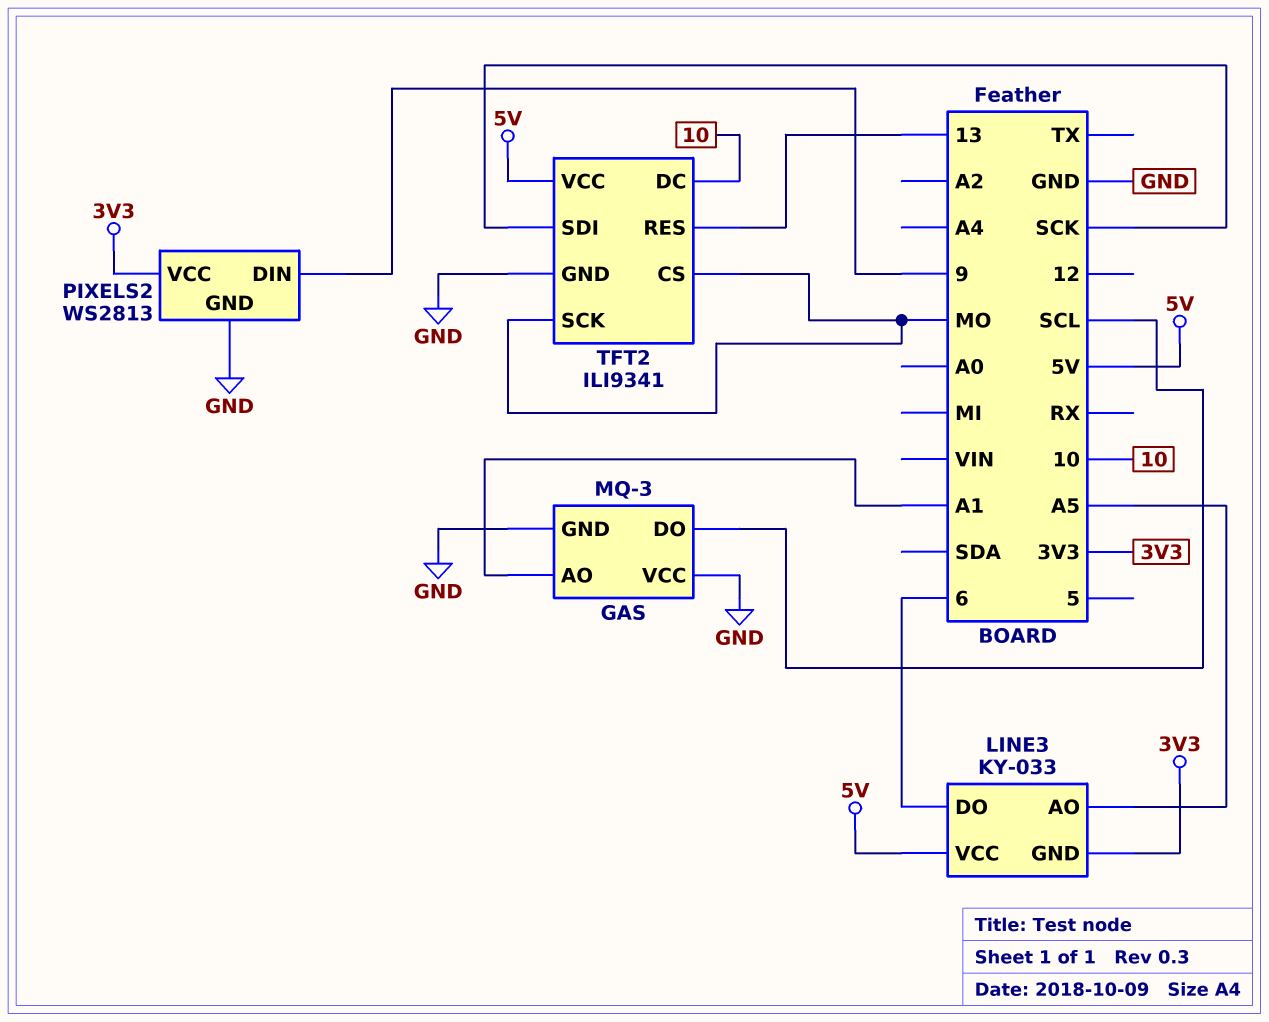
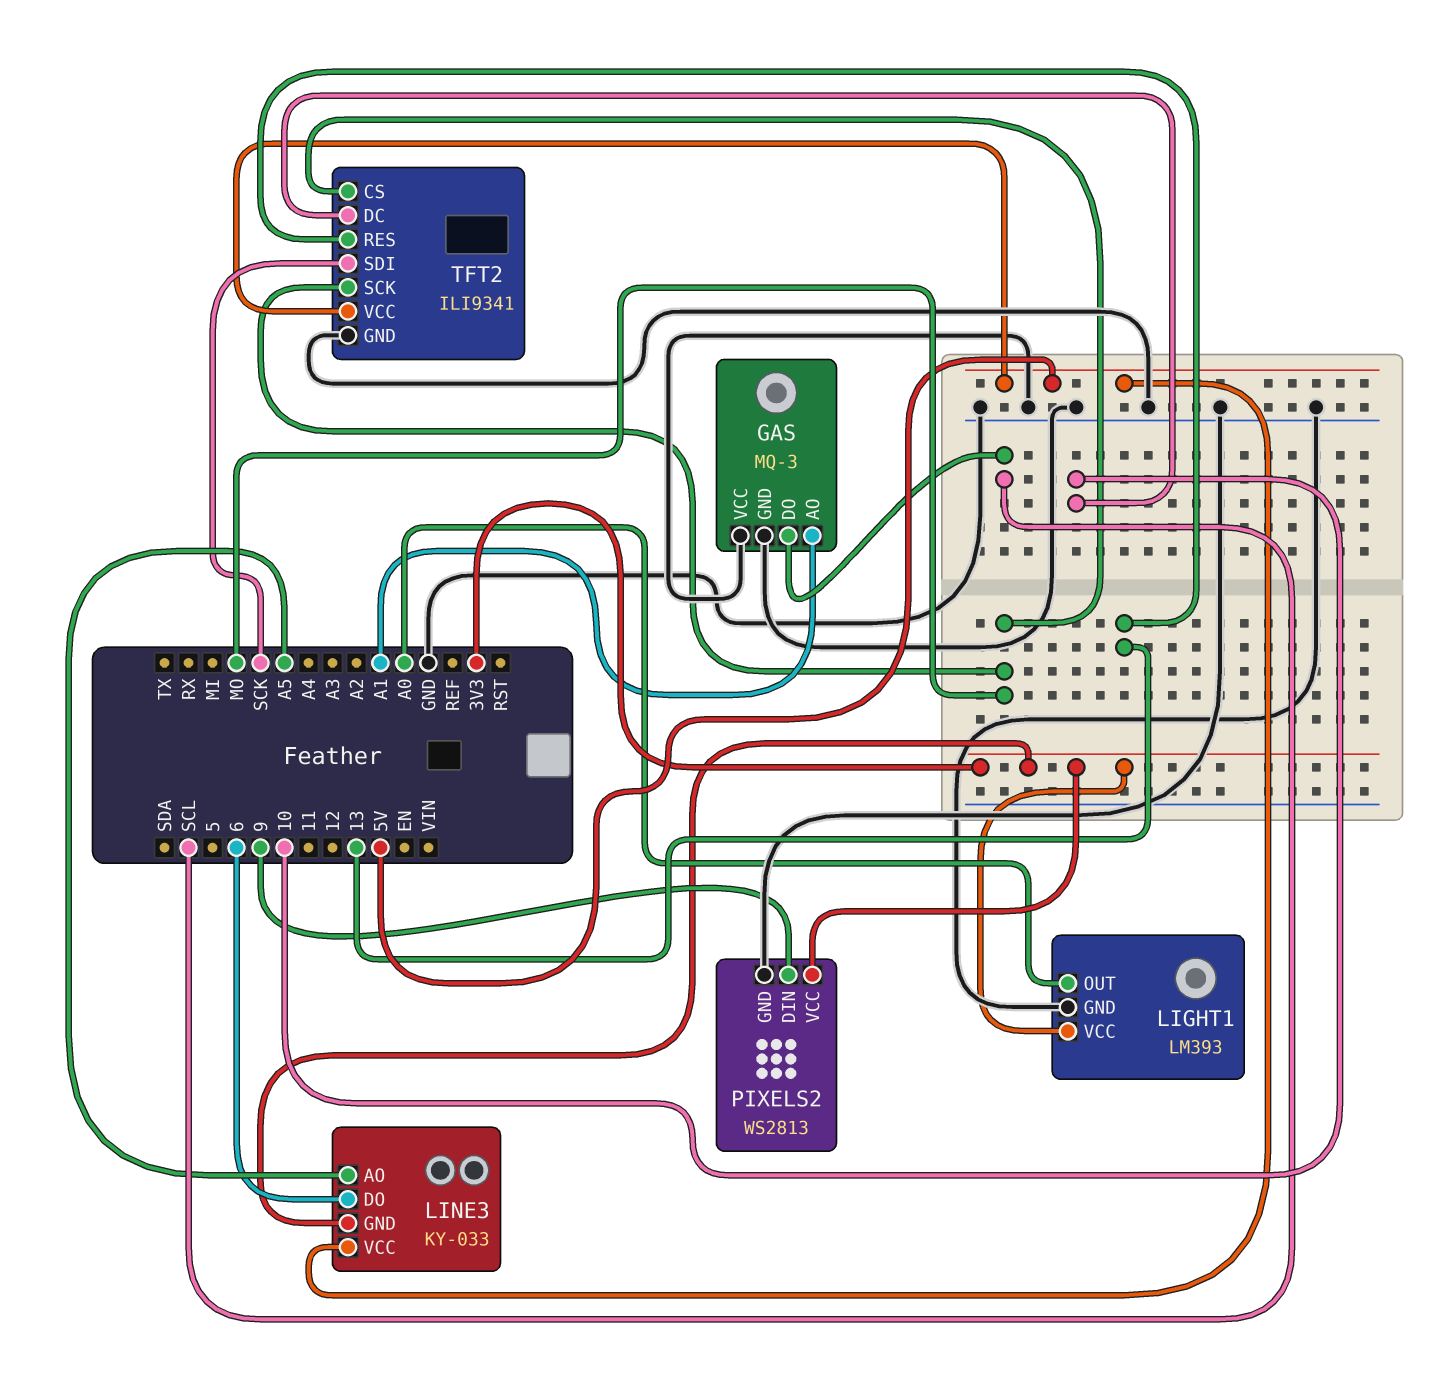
LIGHT1: none -> LM393
LIGHT1 pin GND: none -> GND
LIGHT1 pin OUT: none -> A0
LIGHT1 pin VCC: none -> 3V3

